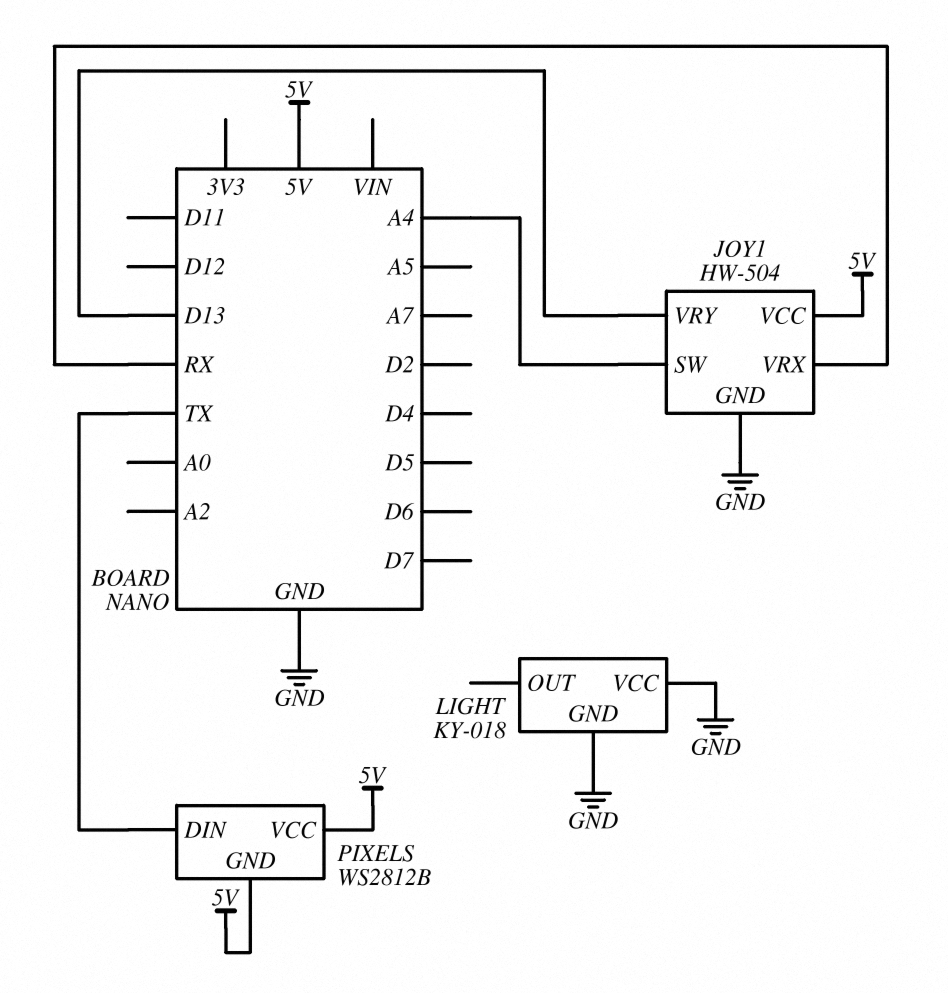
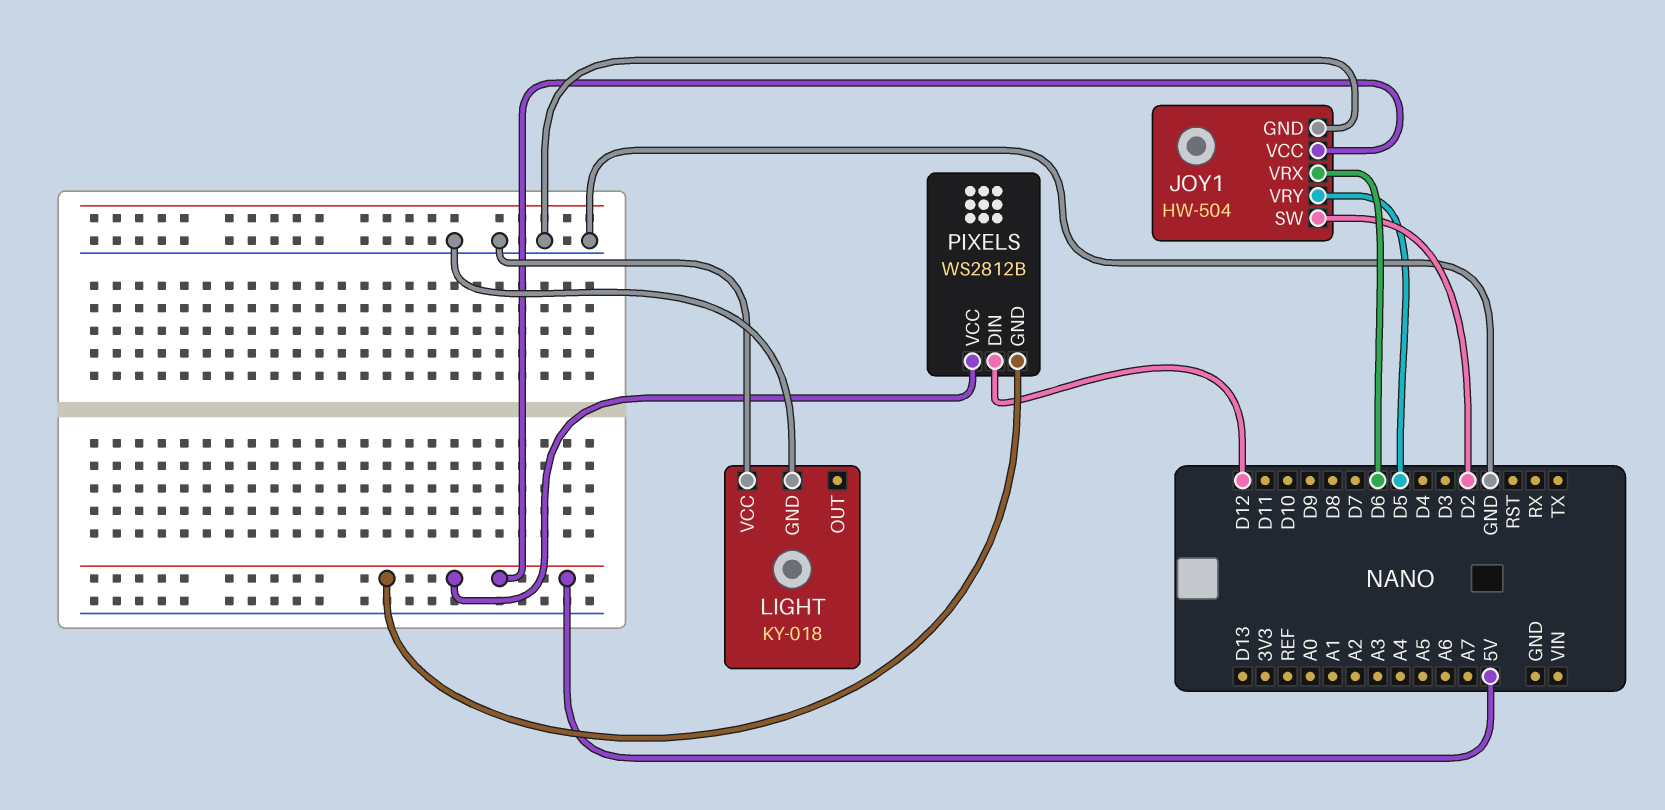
JOY1 pin SW: A4 -> D2
JOY1 pin VRX: RX -> D6
JOY1 pin VRY: D13 -> D5
PIXELS pin DIN: TX -> D12

